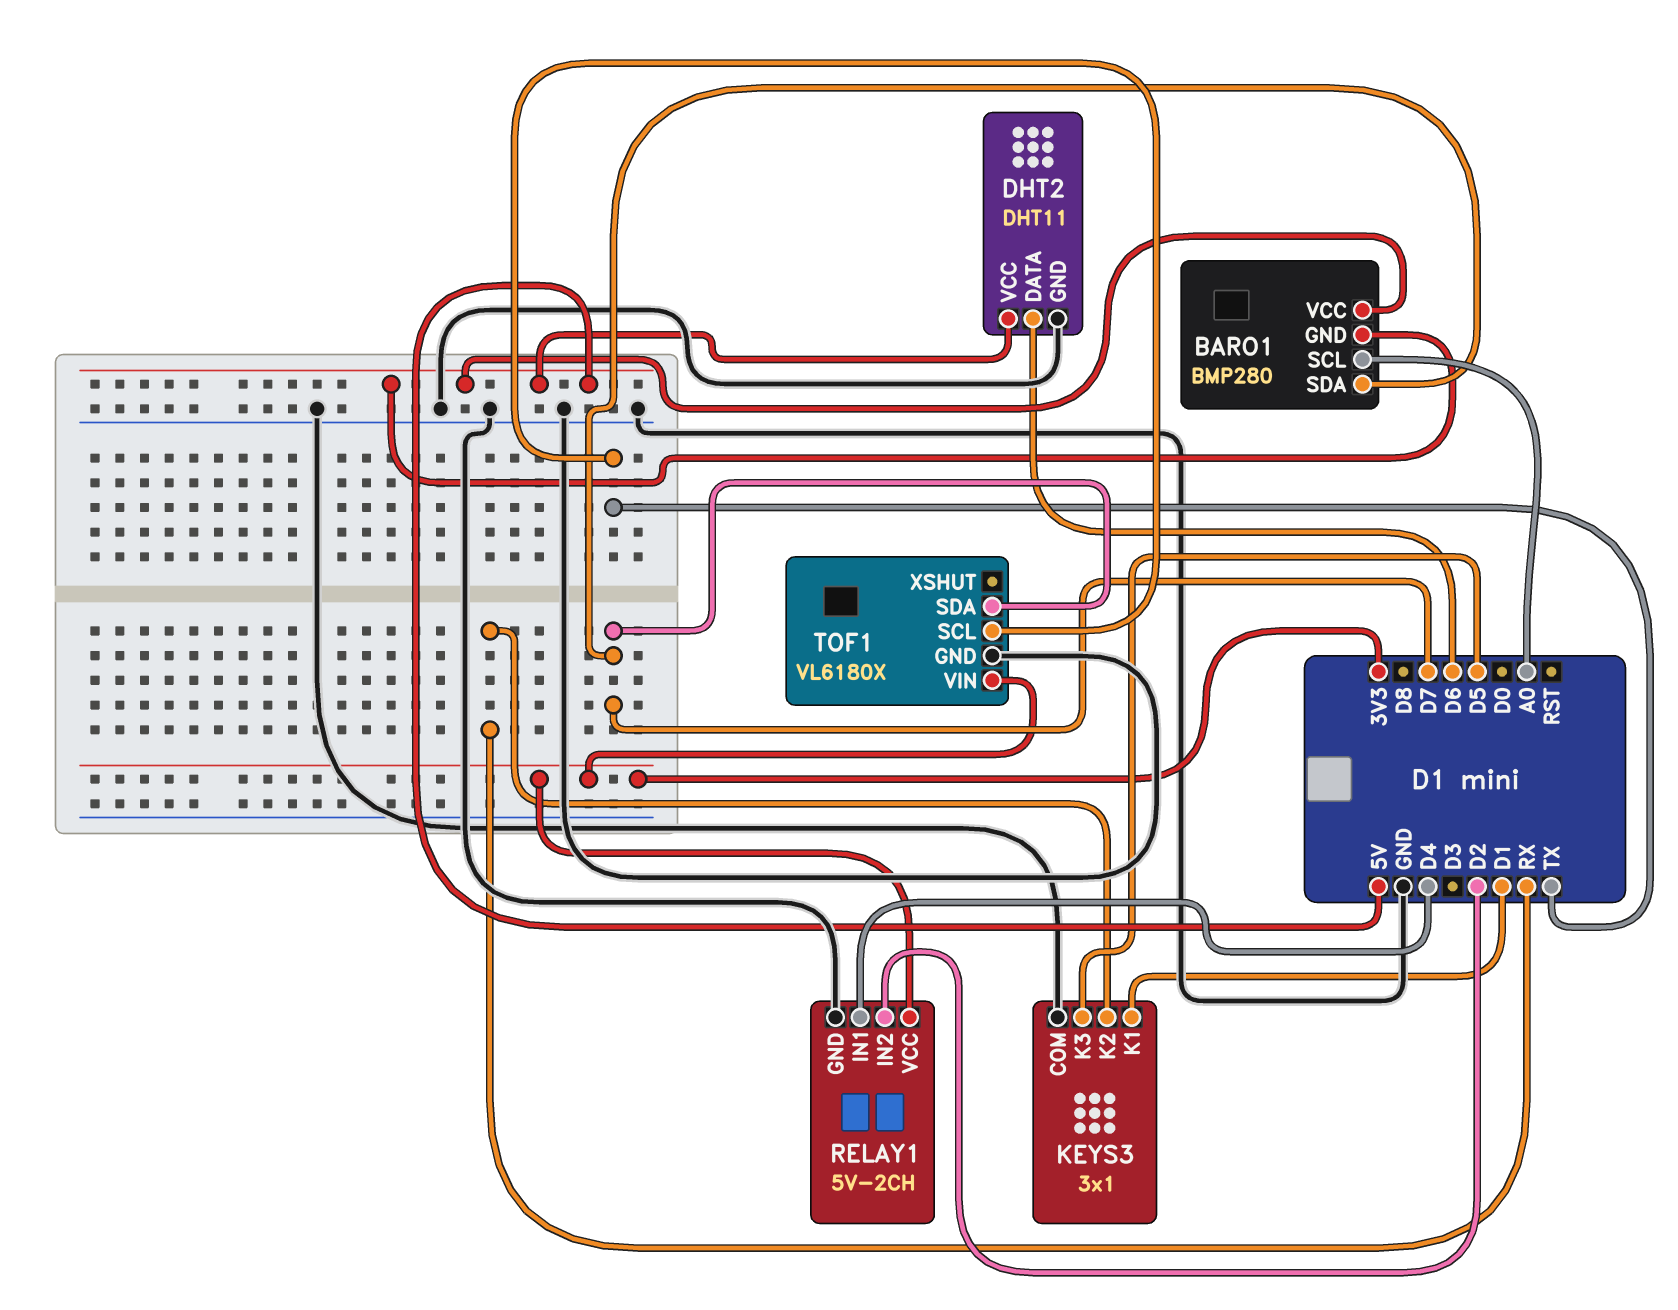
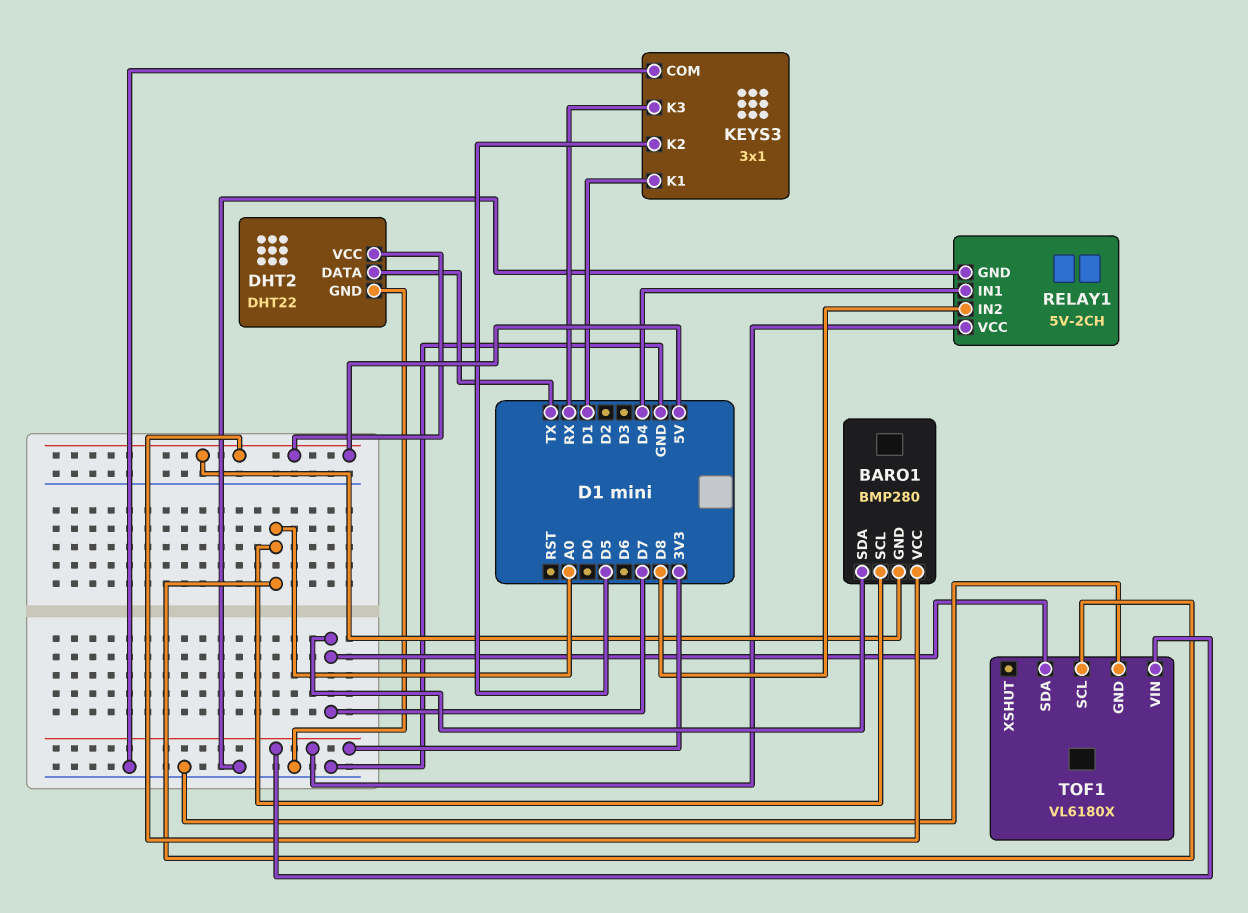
DHT2: DHT11 -> DHT22
DHT2 pin DATA: D6 -> TX
KEYS3 pin K2: RX -> D5
KEYS3 pin K3: D5 -> RX
RELAY1 pin IN2: D2 -> D8
TOF1 pin SCL: TX -> A0

